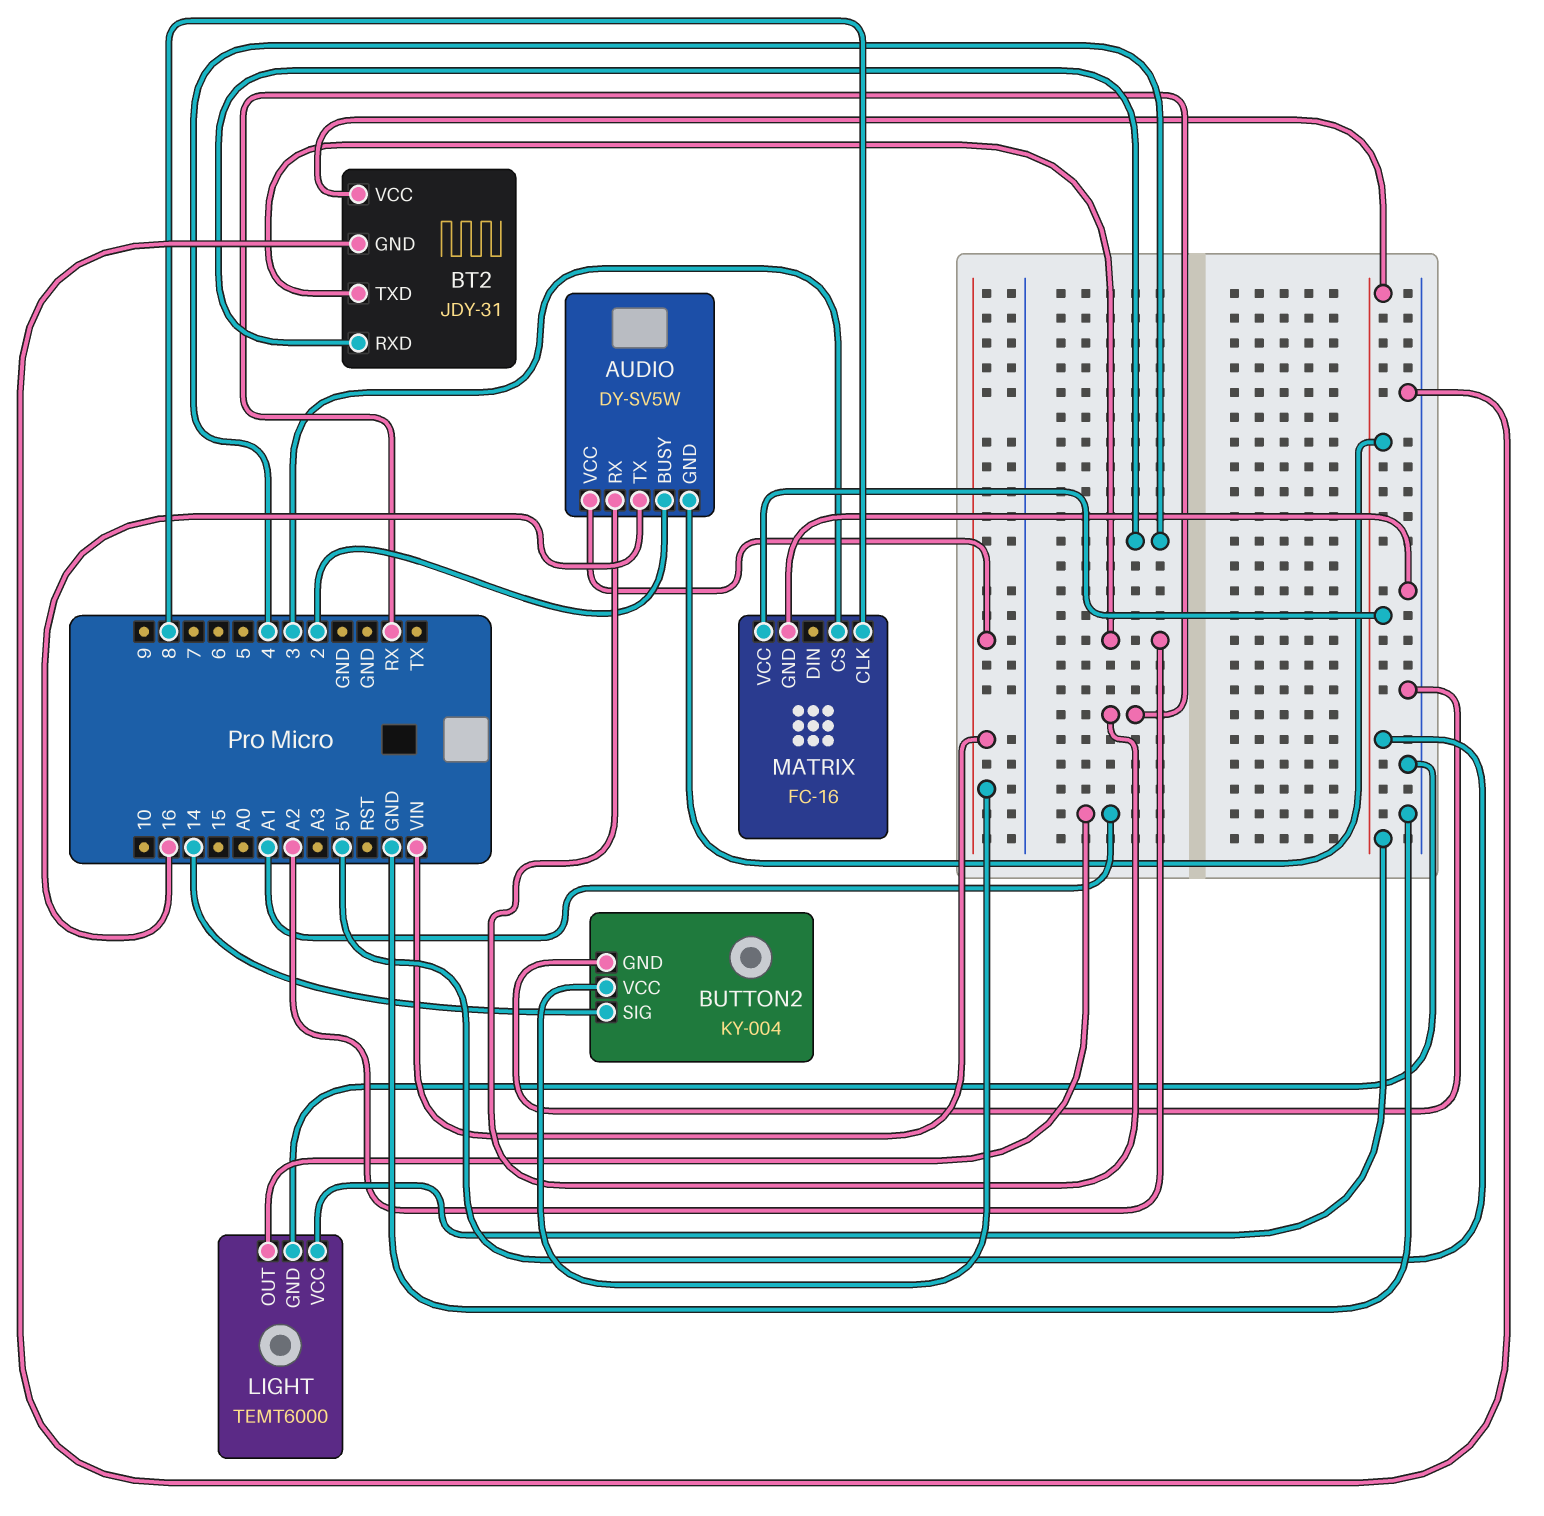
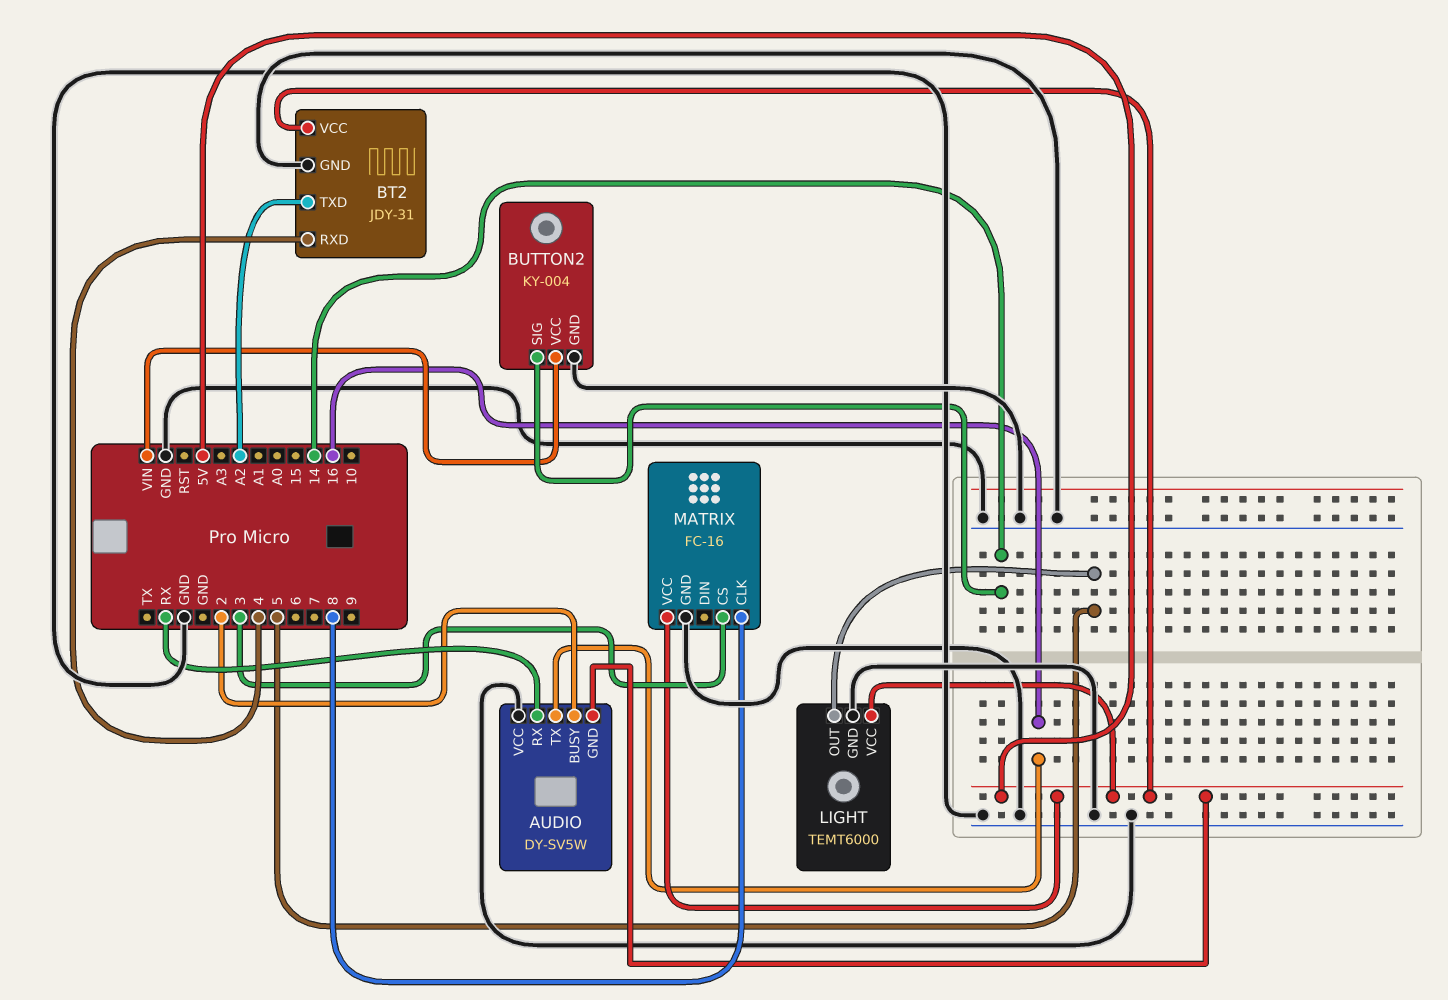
AUDIO pin VCC: VIN -> GND
LIGHT pin OUT: A1 -> 5

